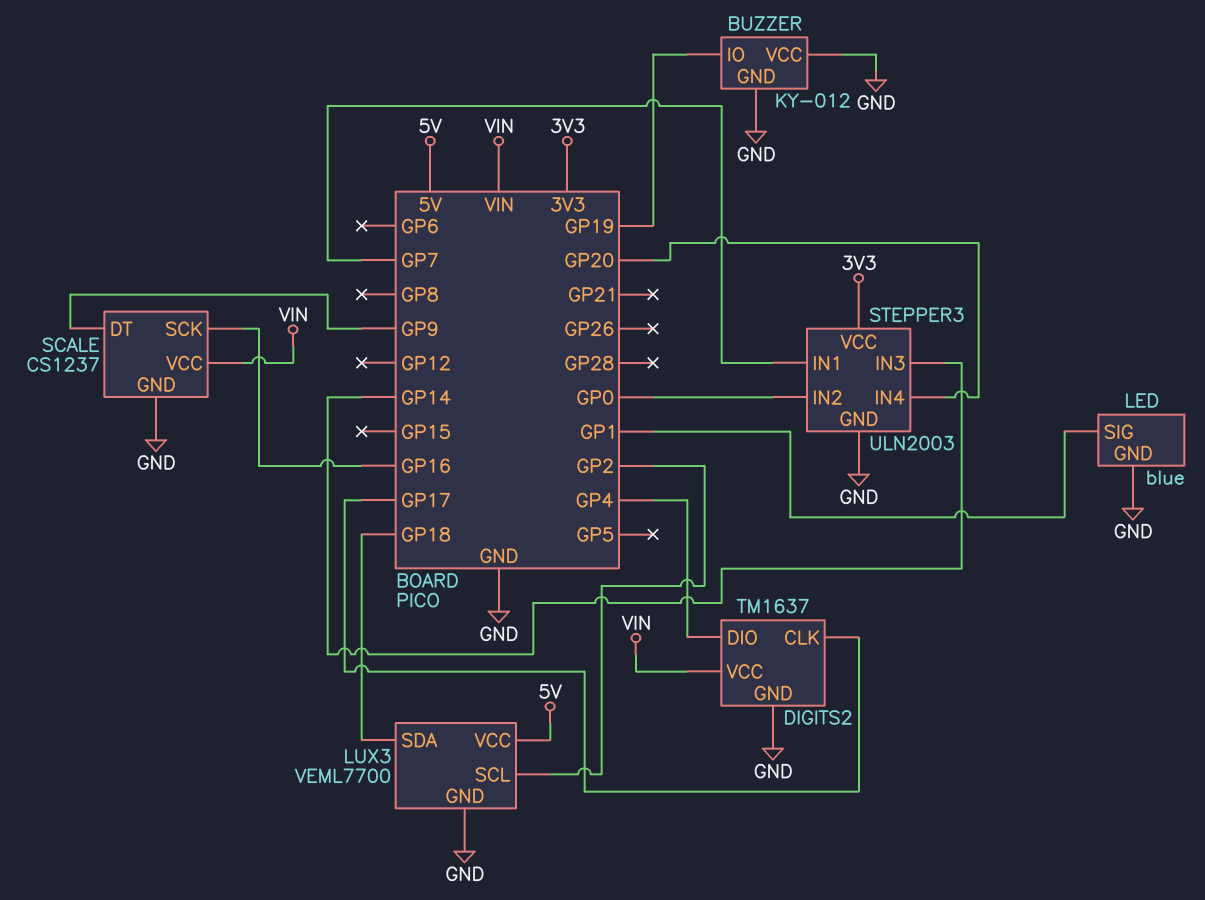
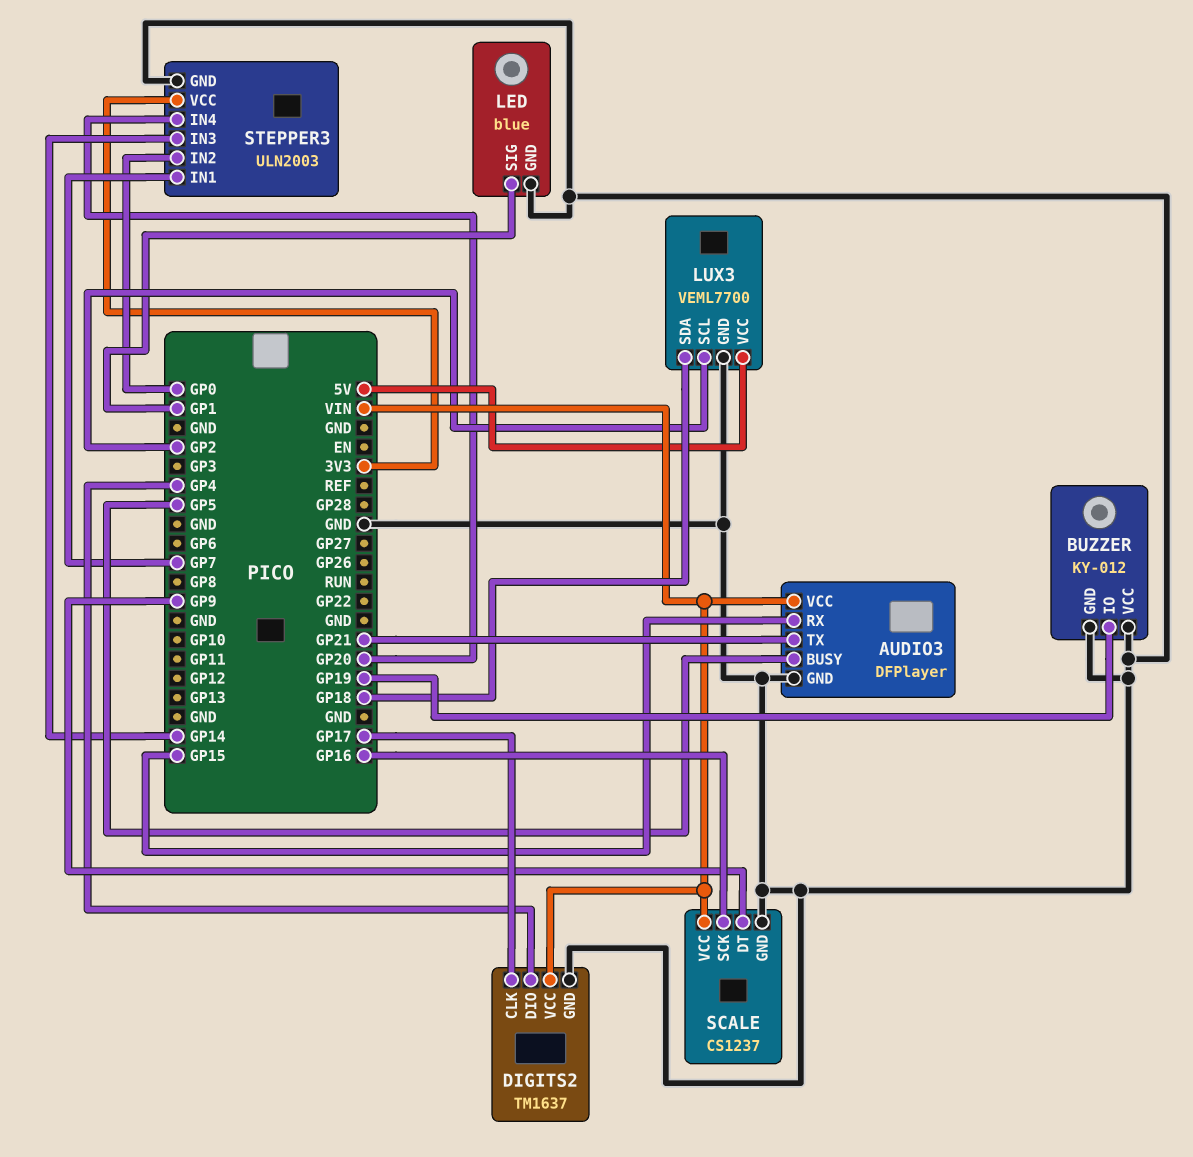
AUDIO3: none -> DFPlayer
AUDIO3 pin BUSY: none -> GP5
AUDIO3 pin GND: none -> GND
AUDIO3 pin RX: none -> GP15
AUDIO3 pin TX: none -> GP21
AUDIO3 pin VCC: none -> VIN

